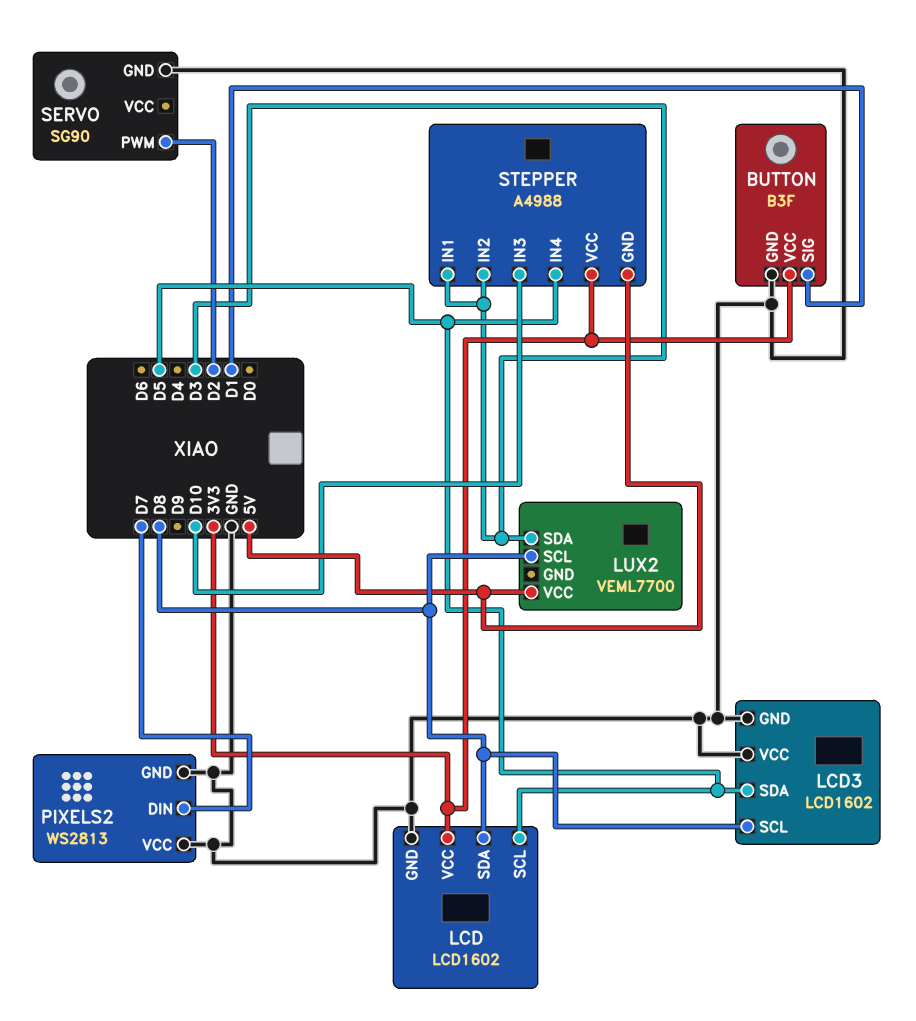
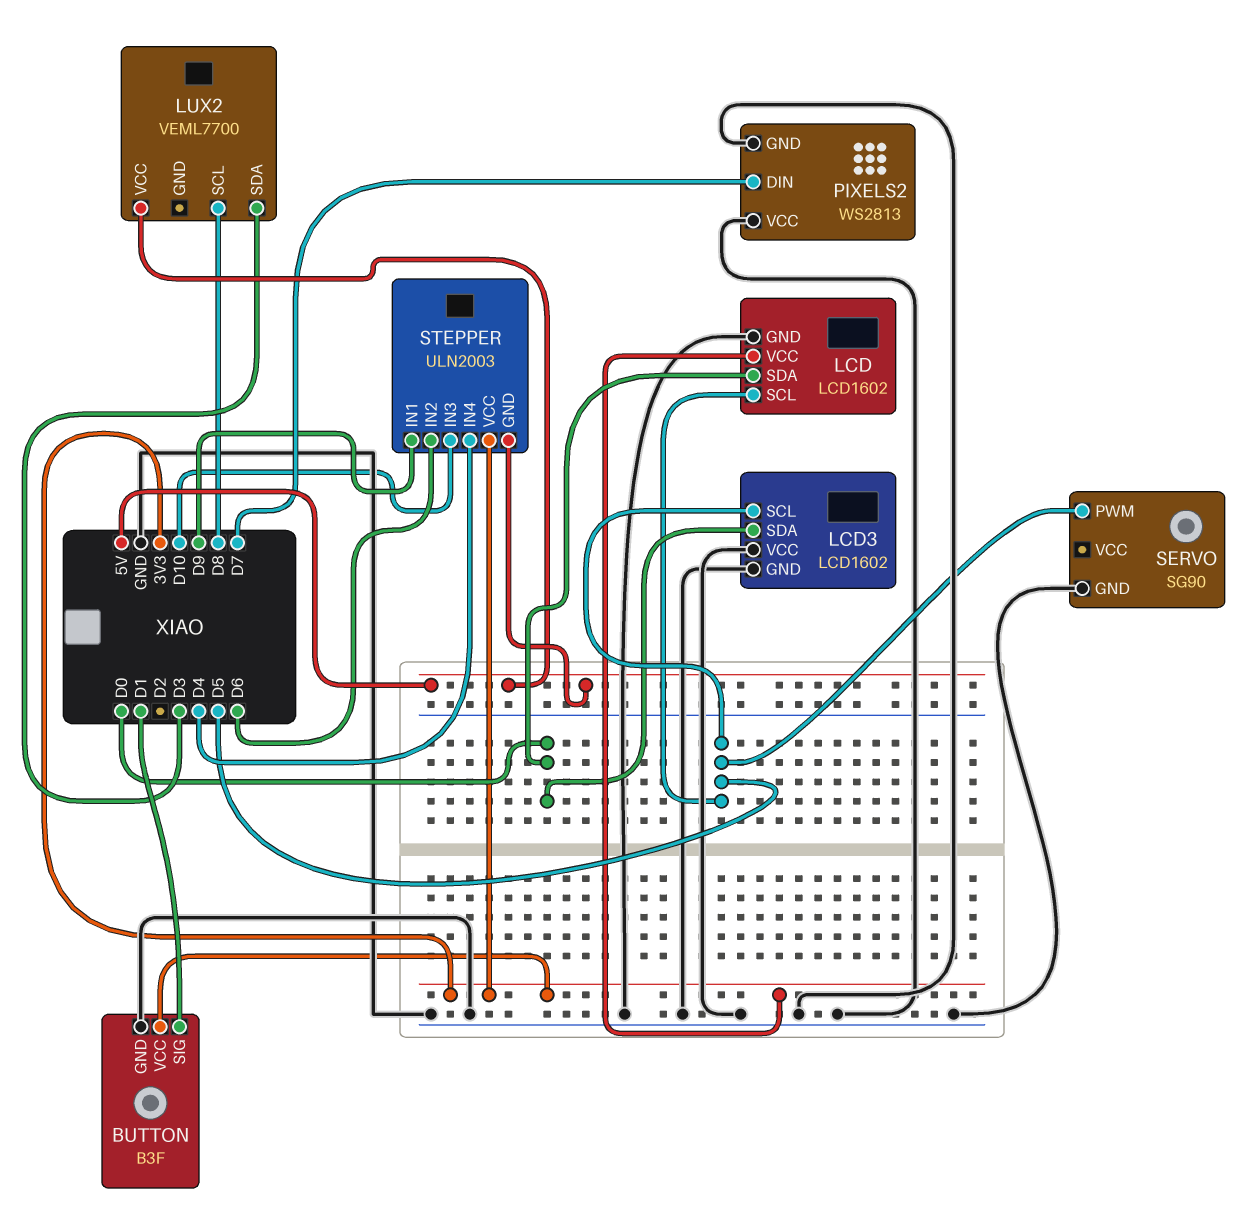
LCD pin SDA: D8 -> D0
LCD3 pin SCL: D8 -> D5
LCD3 pin SDA: D5 -> D0
SERVO pin PWM: D2 -> D5
STEPPER: A4988 -> ULN2003
STEPPER pin IN1: D3 -> D9
STEPPER pin IN2: D3 -> D6
STEPPER pin IN4: D5 -> D4

